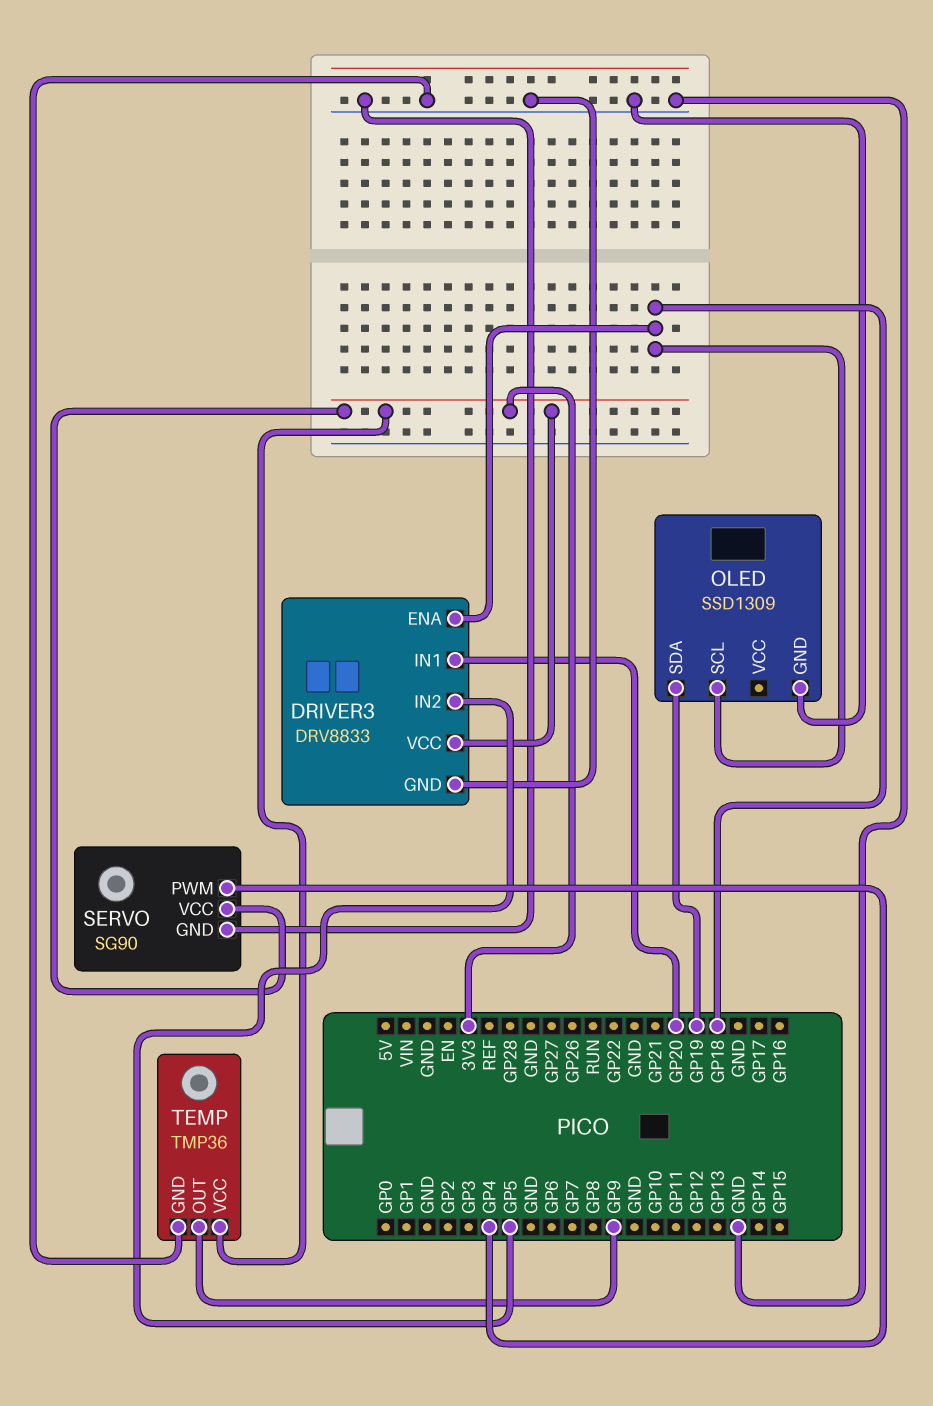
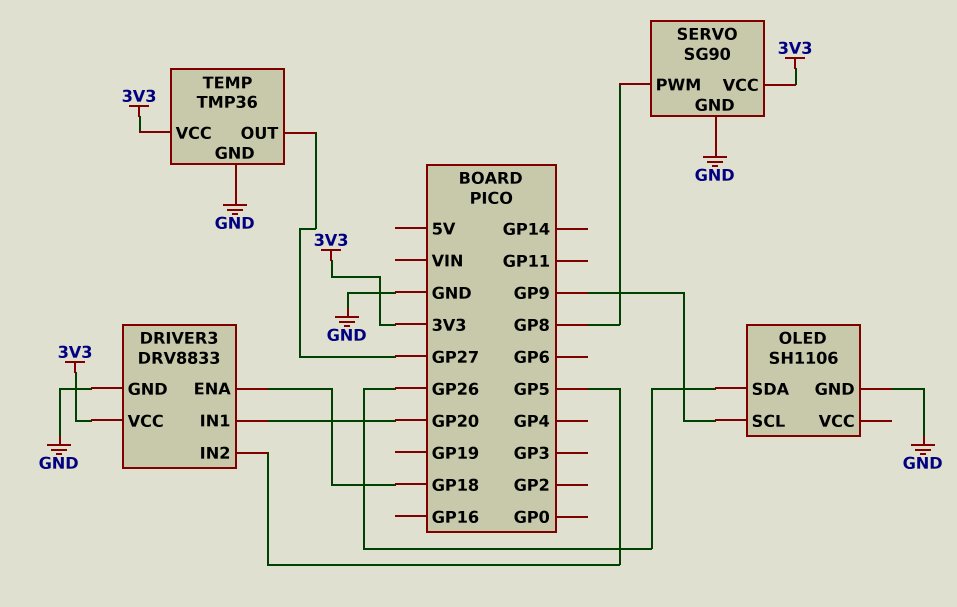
OLED: SSD1309 -> SH1106
OLED pin SCL: GP18 -> GP9
OLED pin SDA: GP19 -> GP26
SERVO pin PWM: GP4 -> GP8
TEMP pin OUT: GP9 -> GP27

